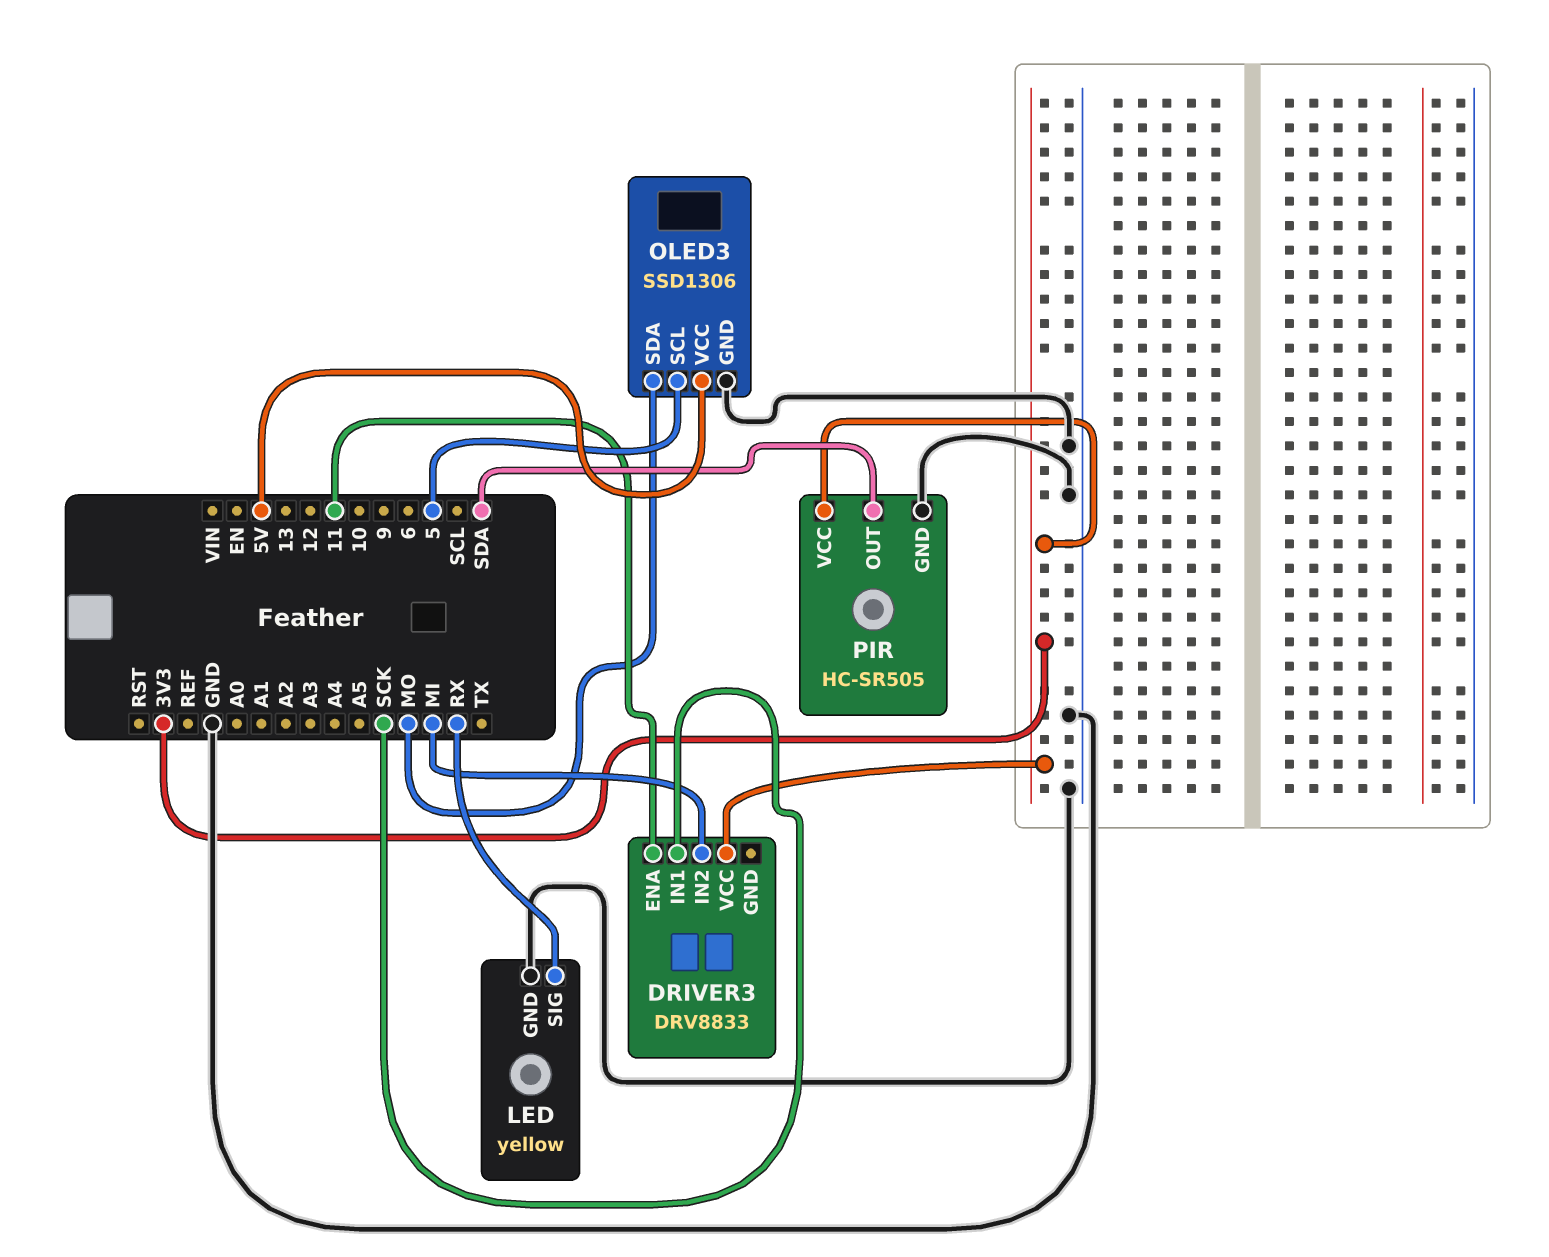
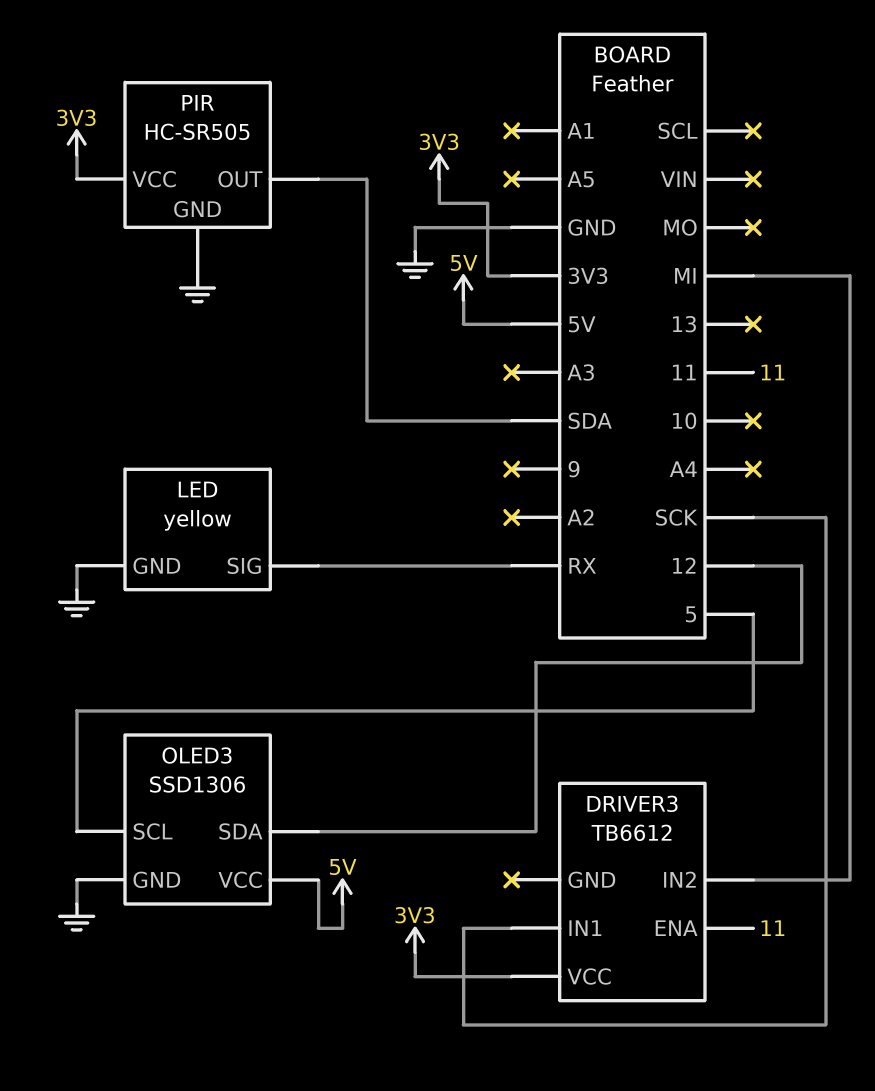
DRIVER3: DRV8833 -> TB6612
OLED3 pin SDA: MO -> 12

